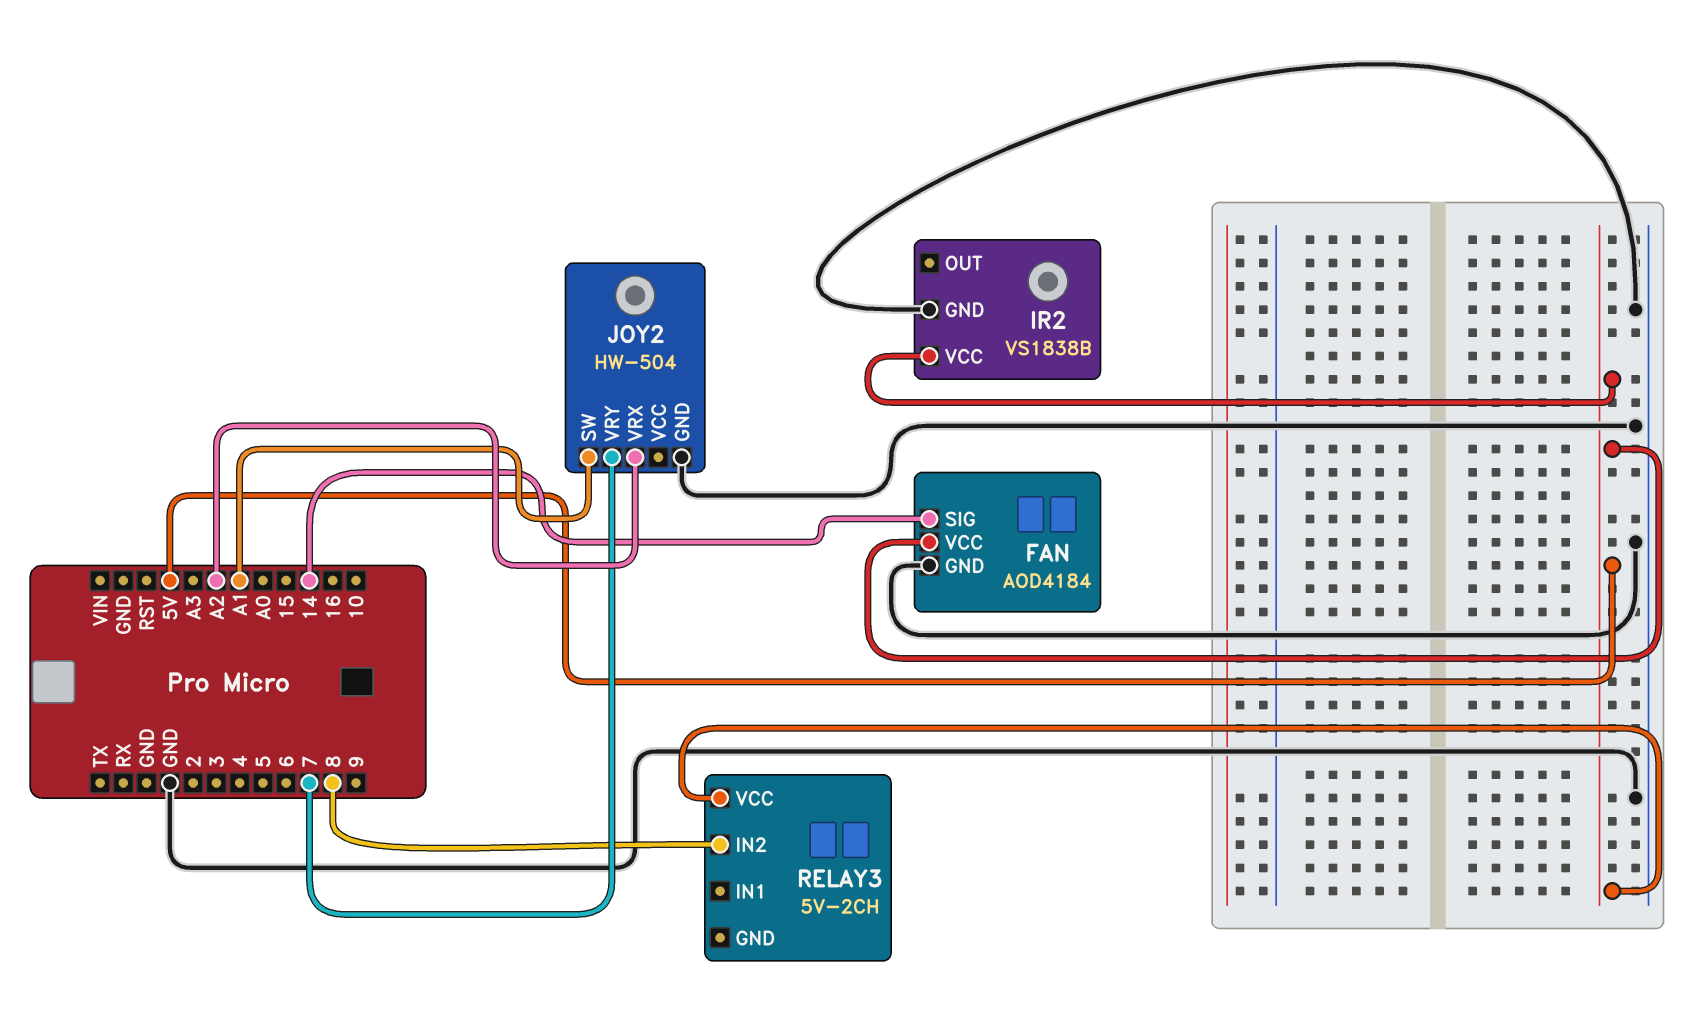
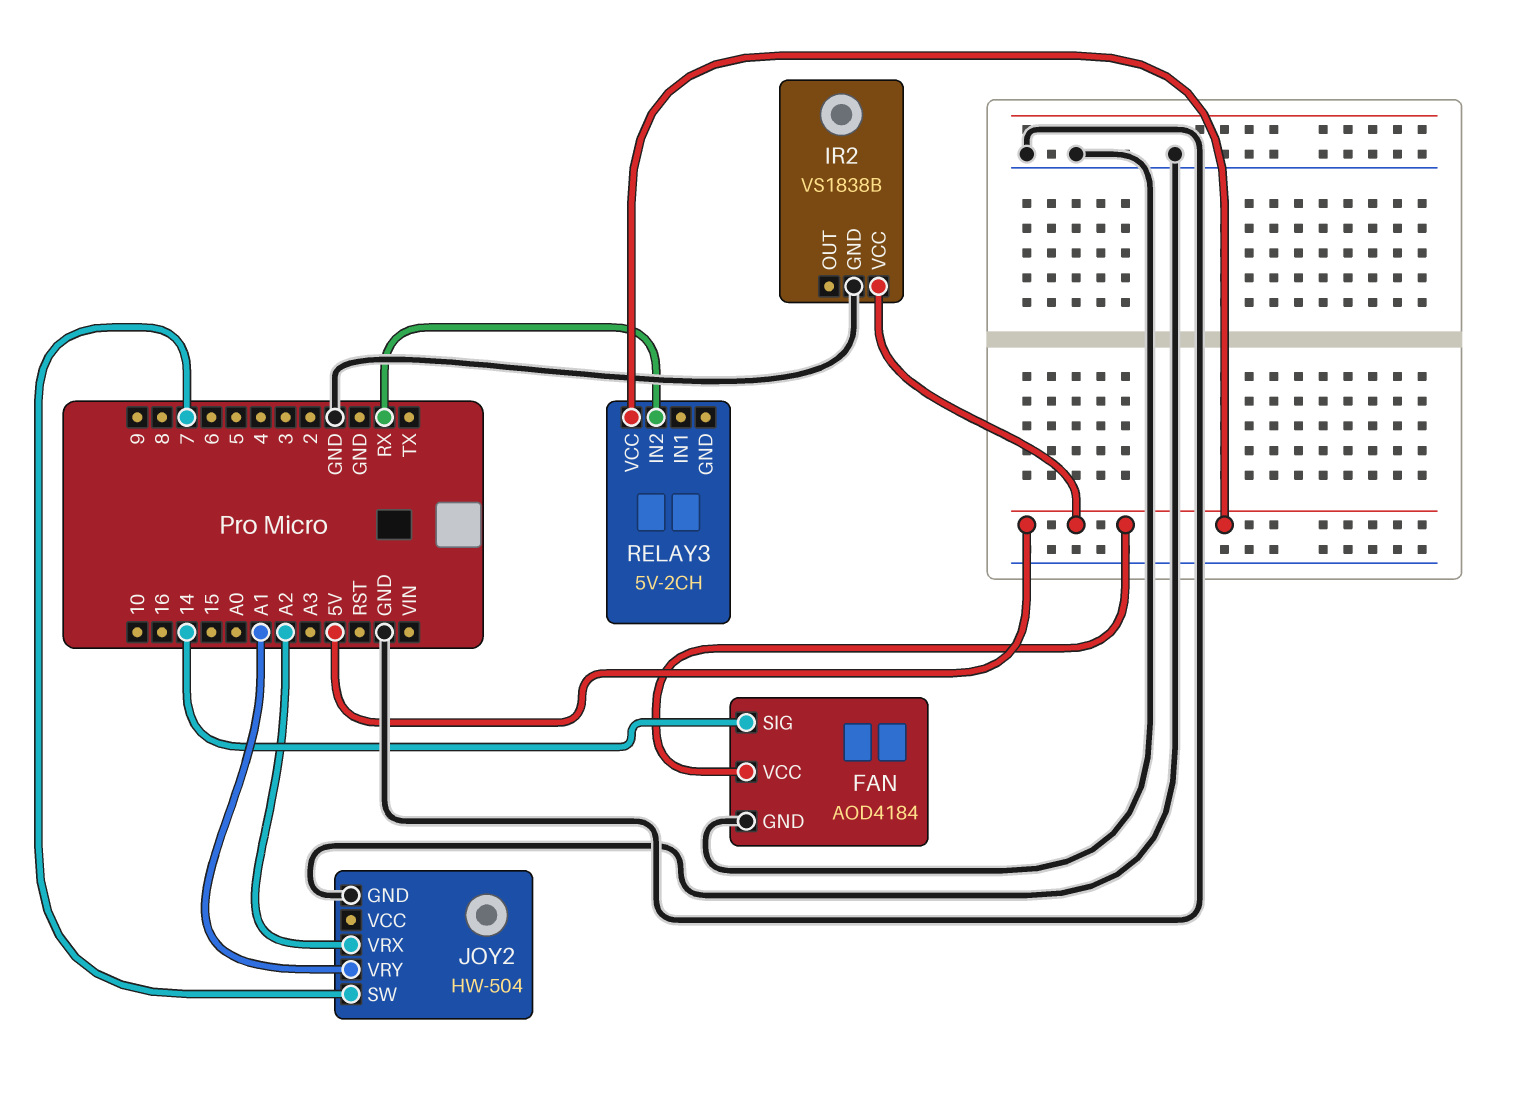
JOY2 pin SW: A1 -> 7
JOY2 pin VRY: 7 -> A1
RELAY3 pin IN2: 8 -> RX

